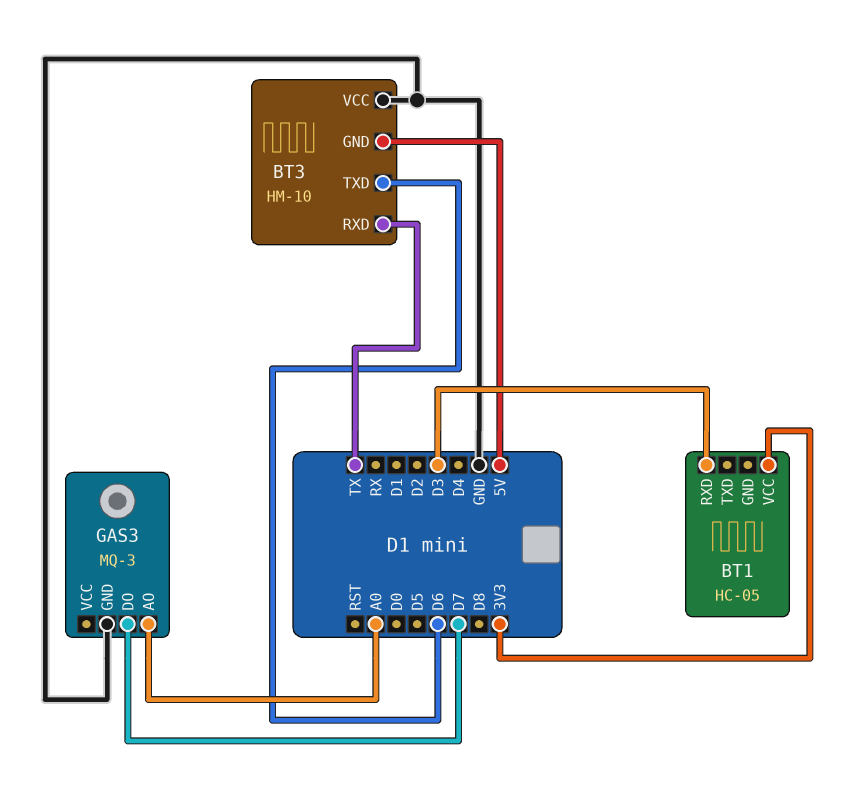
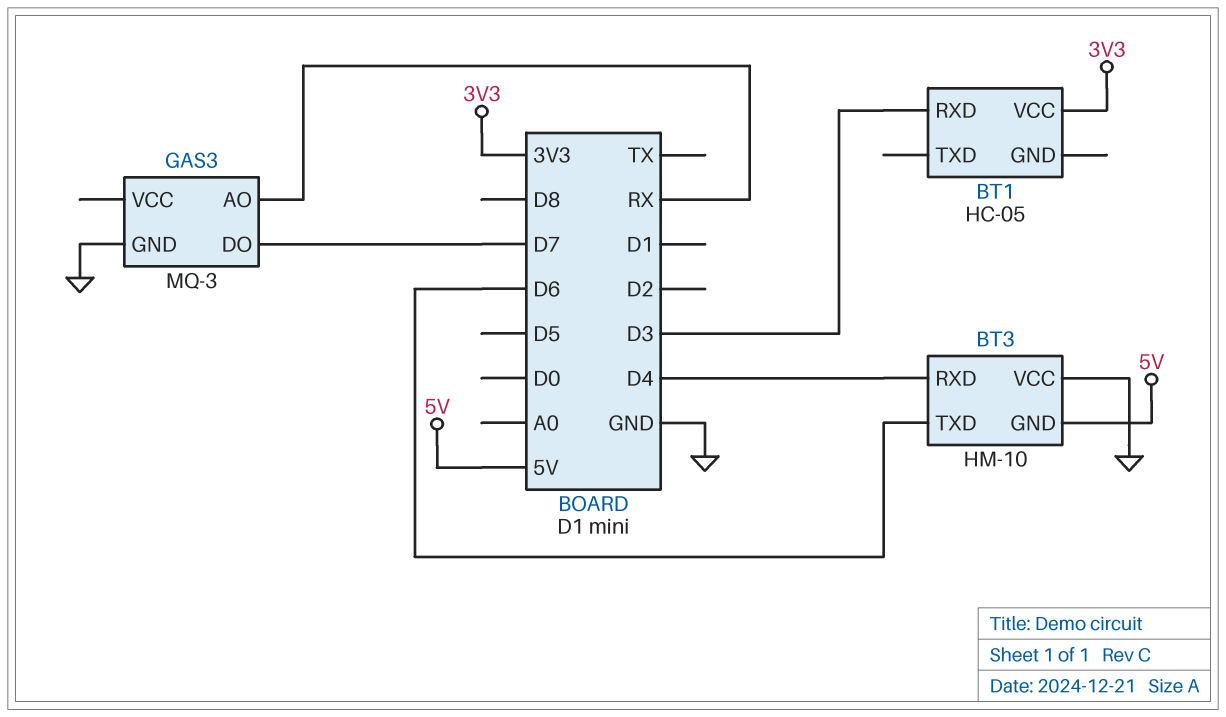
BT3 pin RXD: TX -> D4
GAS3 pin AO: A0 -> RX

